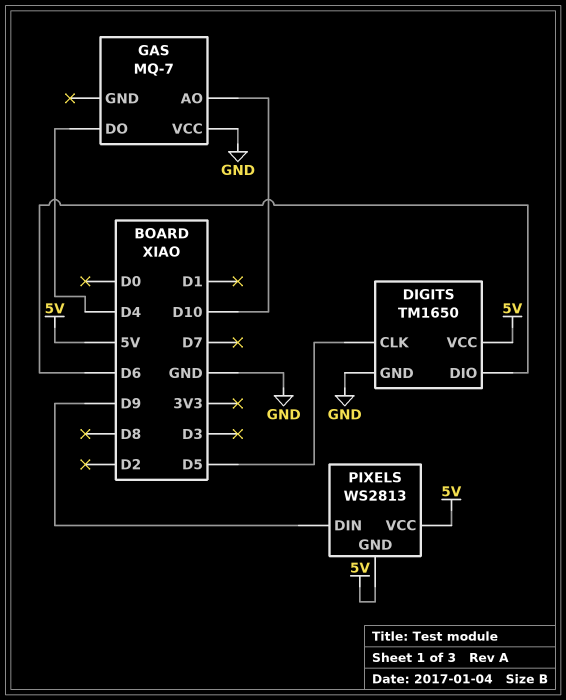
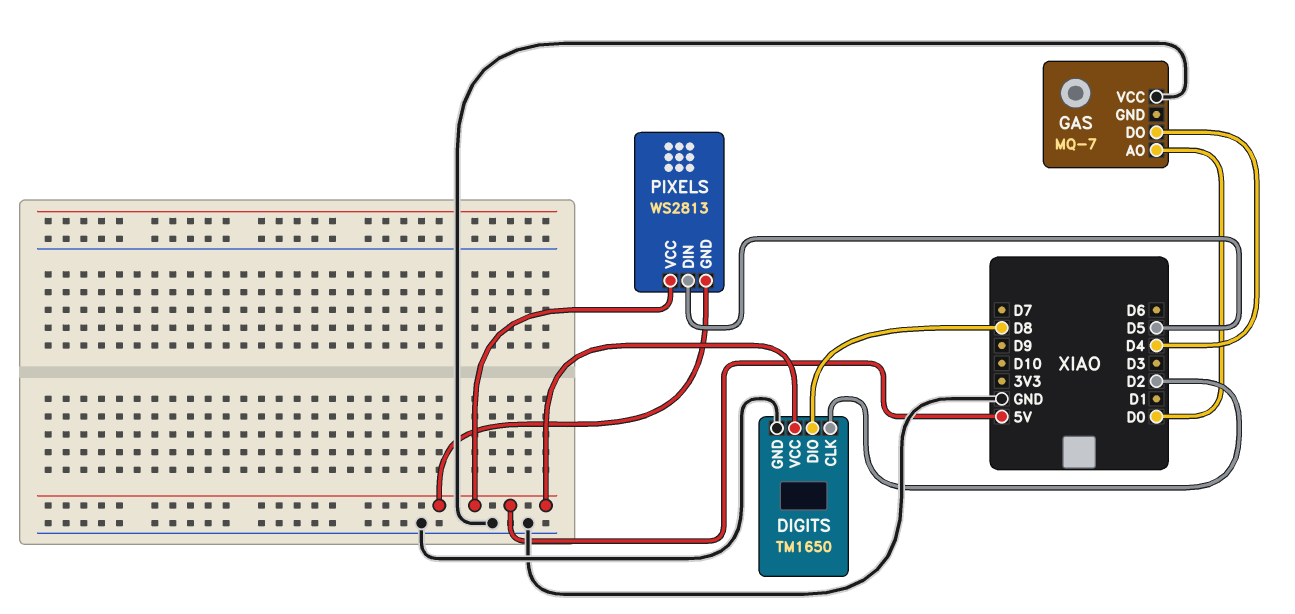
DIGITS pin CLK: D5 -> D2
DIGITS pin DIO: D6 -> D8
GAS pin AO: D10 -> D0
PIXELS pin DIN: D9 -> D5

